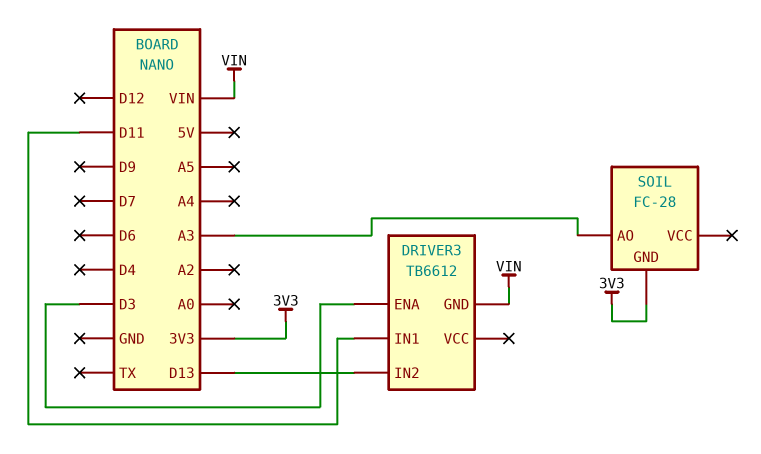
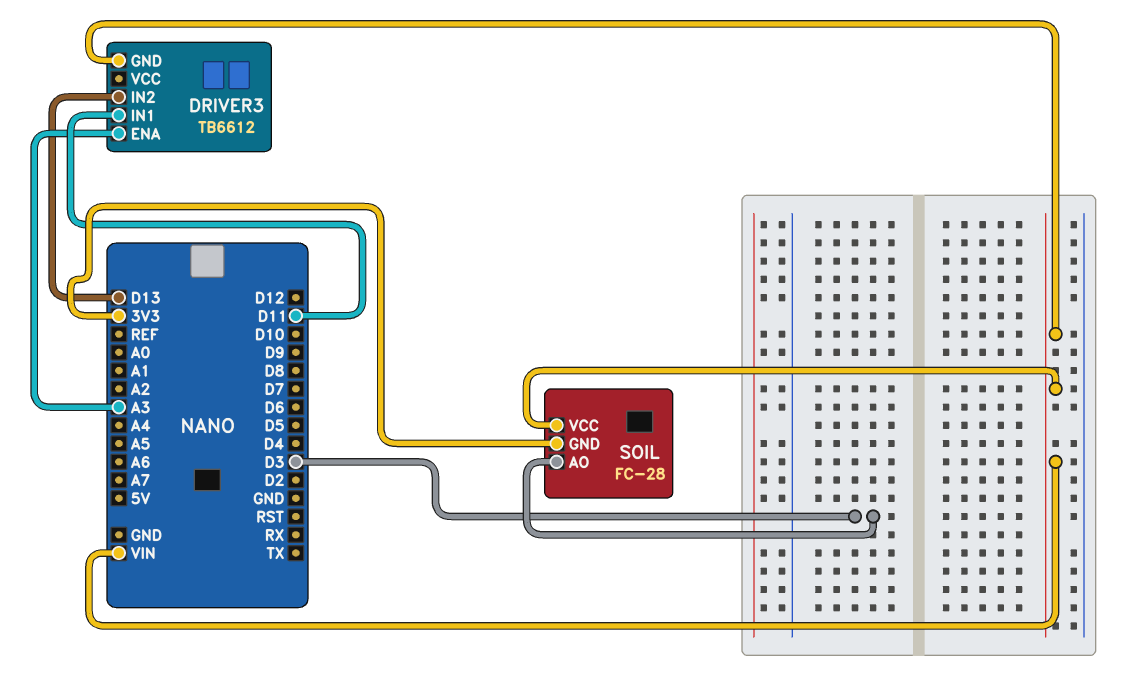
DRIVER3 pin ENA: D3 -> A3
SOIL pin AO: A3 -> D3
SOIL pin VCC: none -> VIN

